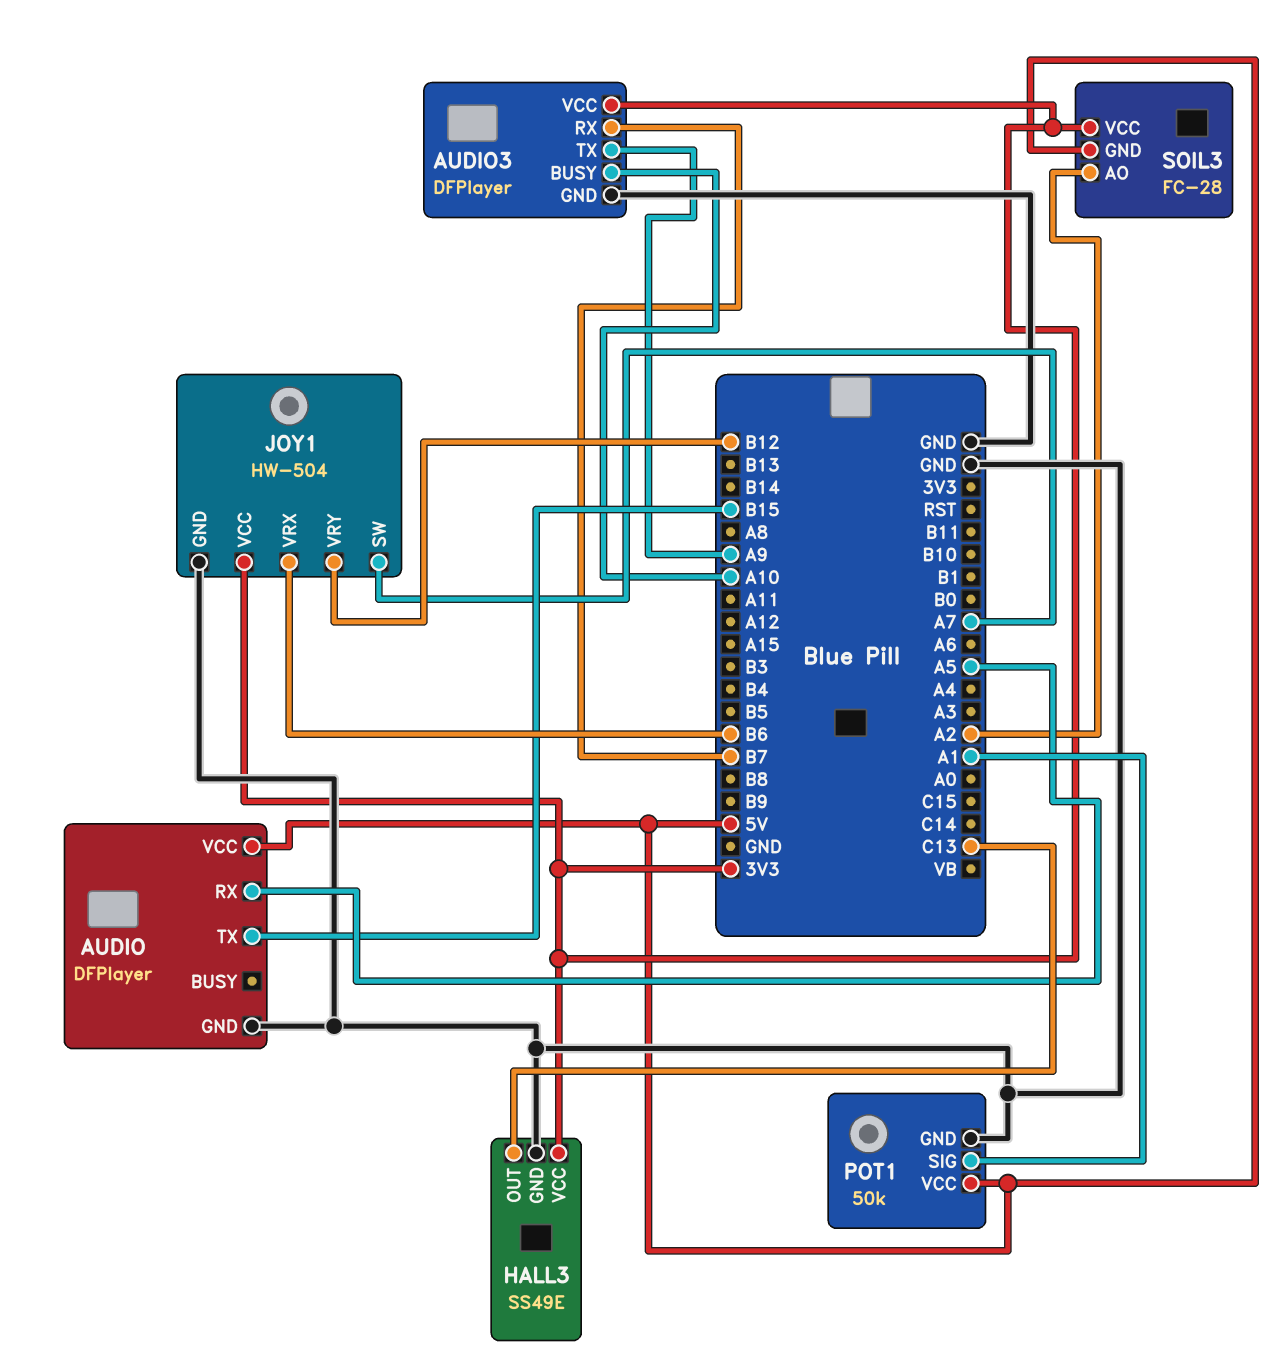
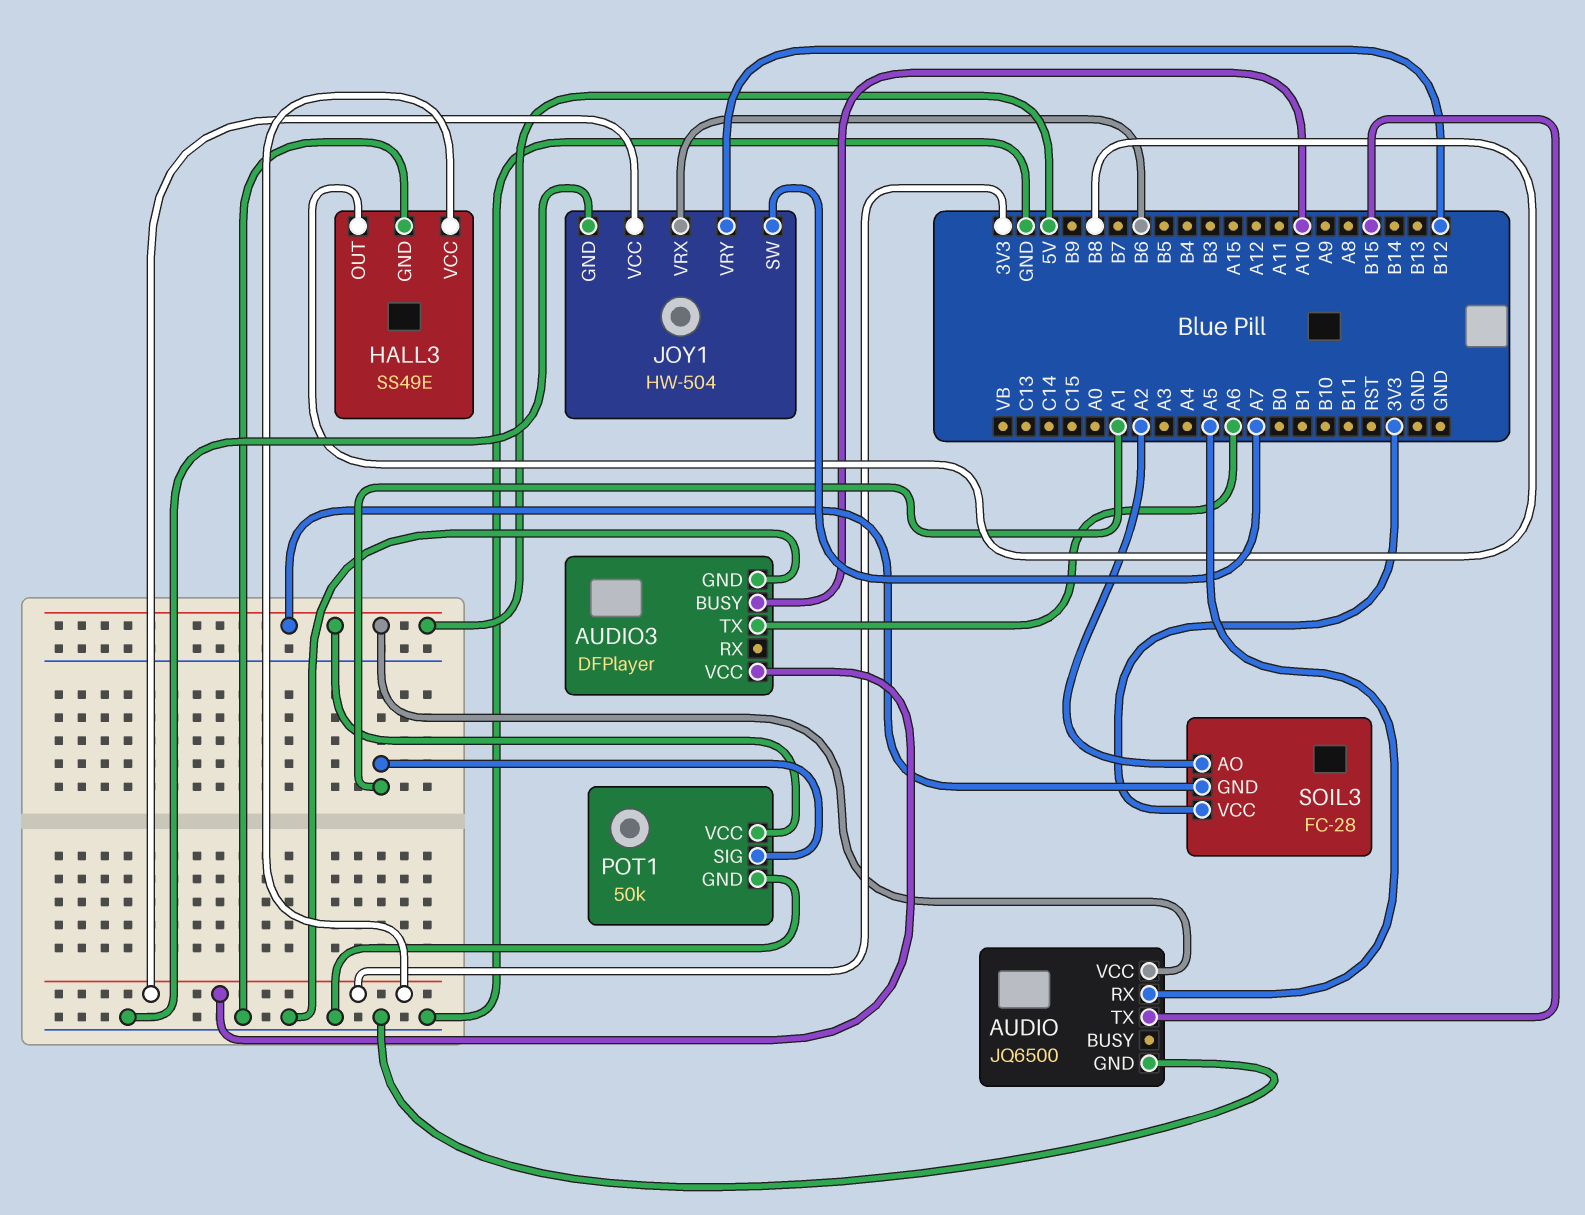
AUDIO: DFPlayer -> JQ6500
AUDIO3 pin RX: B7 -> none
AUDIO3 pin TX: A9 -> A6
HALL3 pin OUT: C13 -> B8

